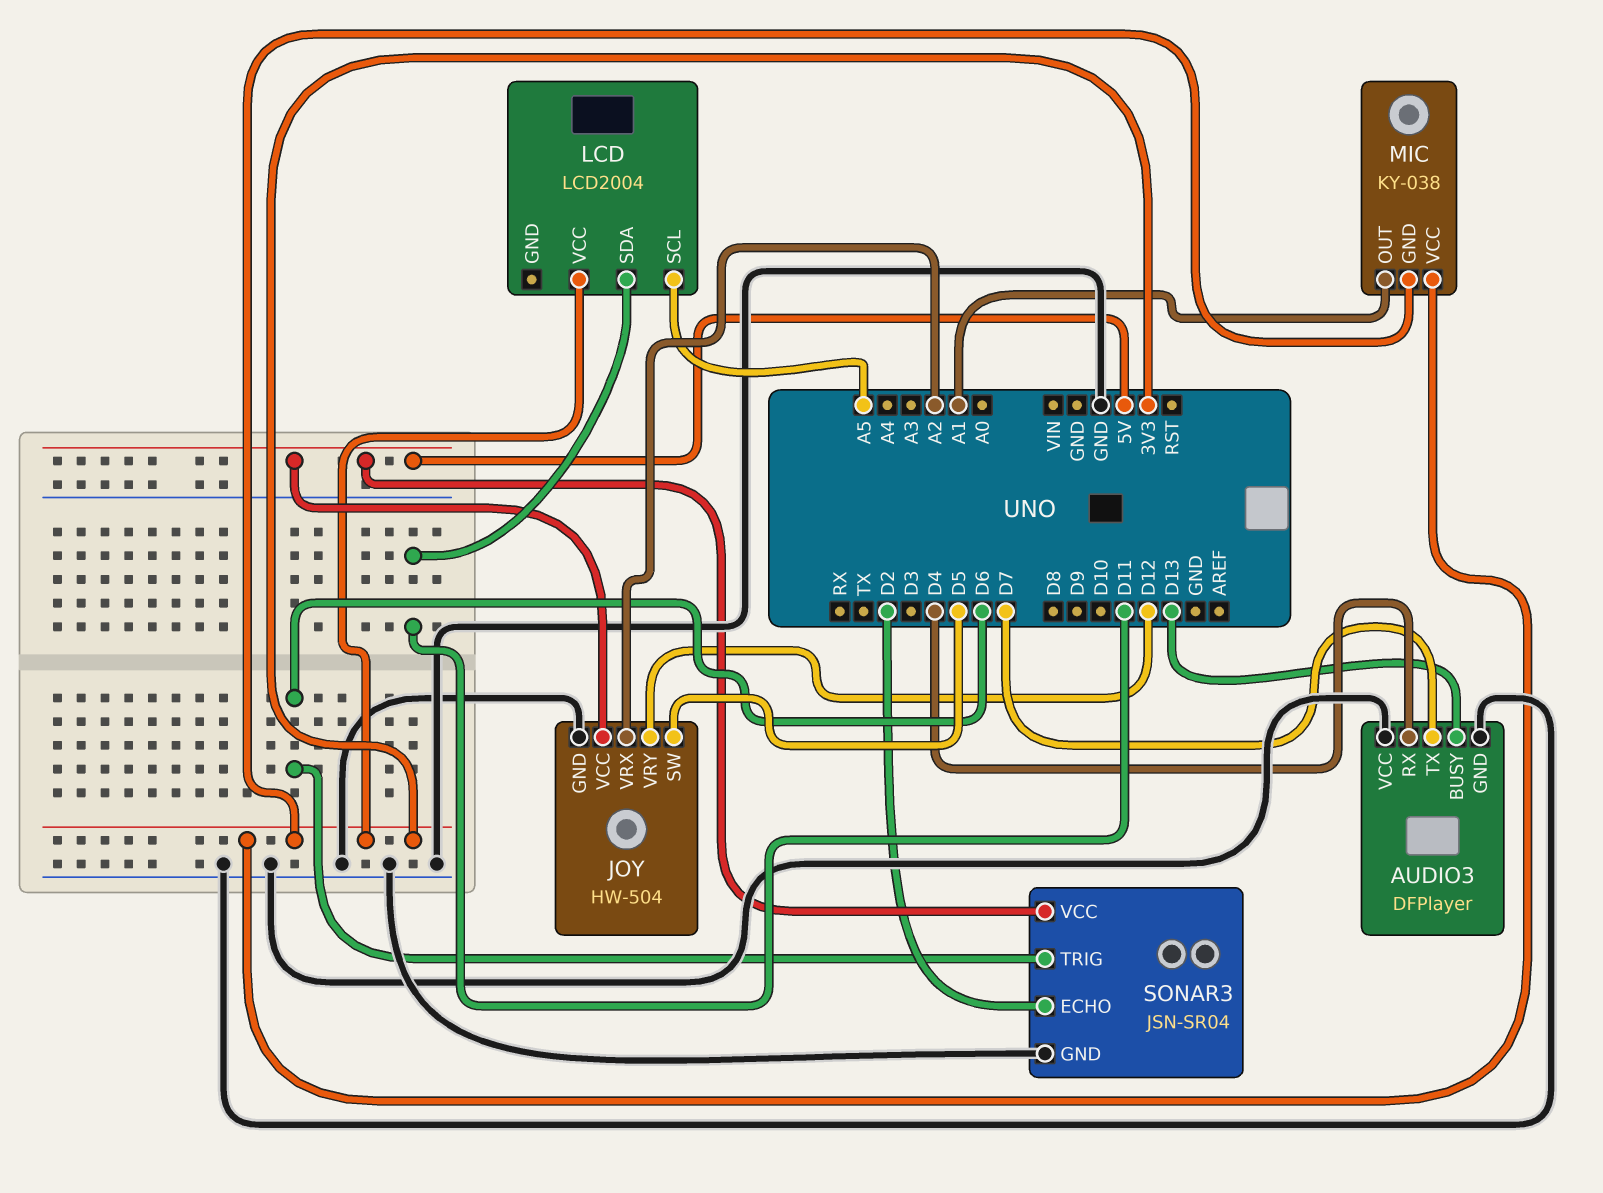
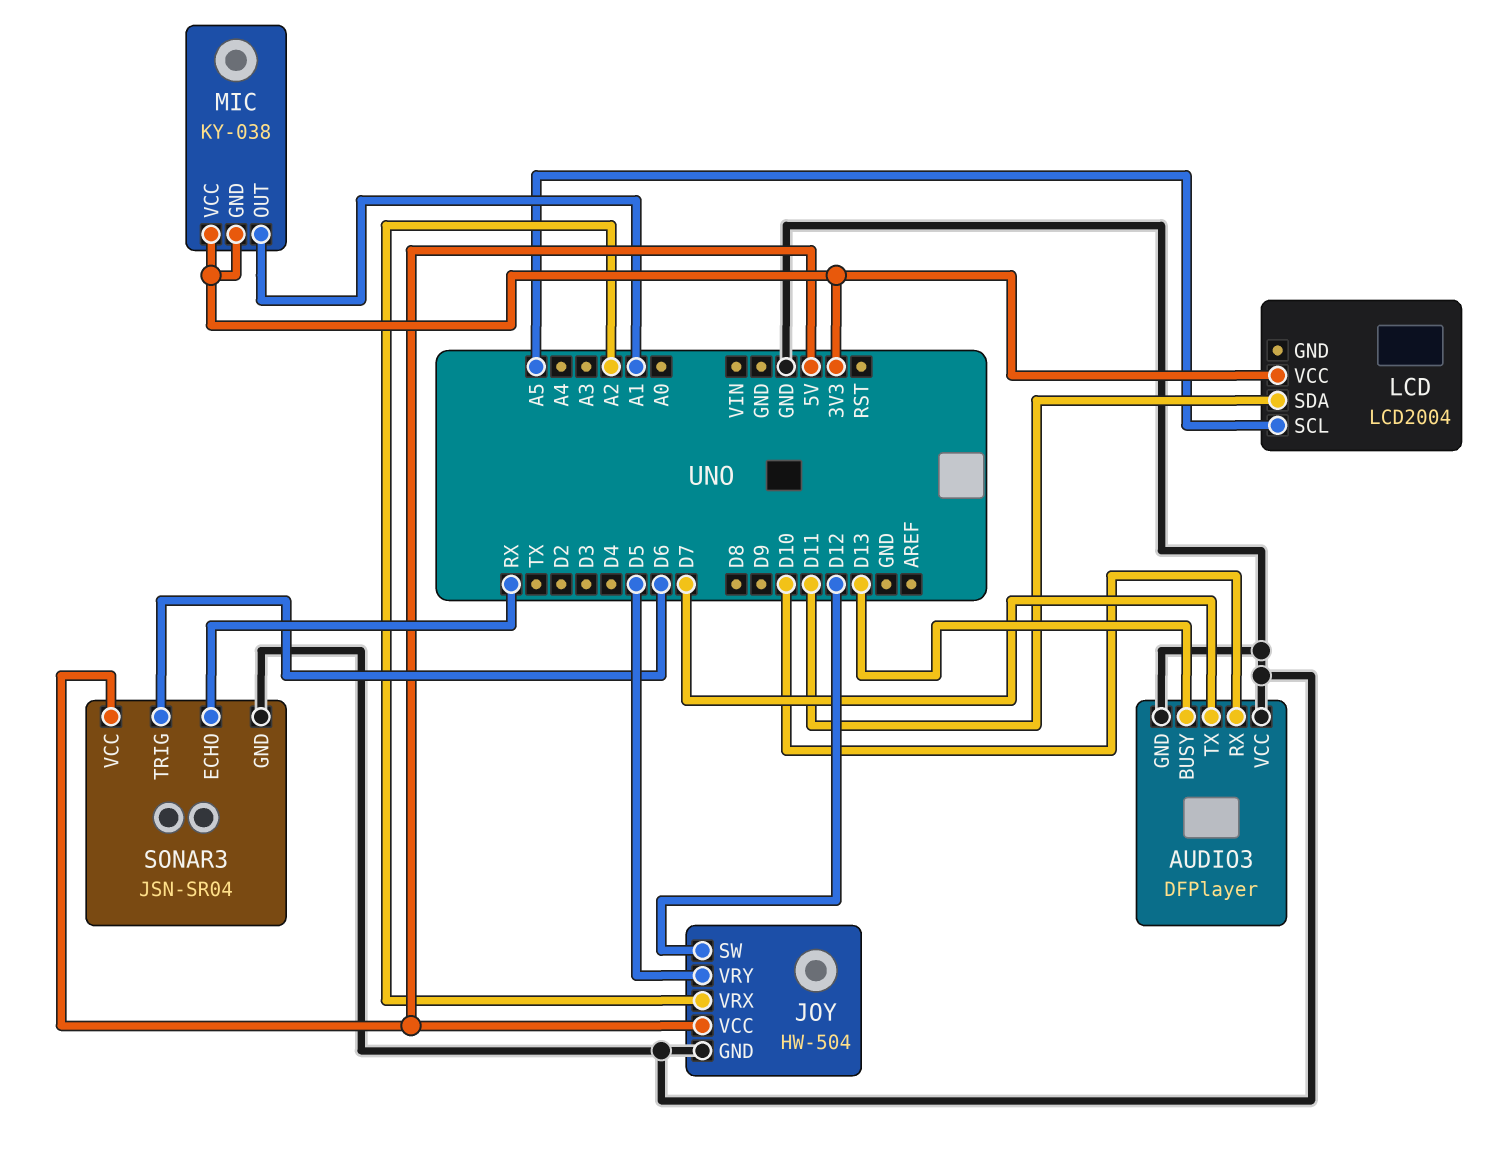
AUDIO3 pin RX: D4 -> D10
JOY pin SW: D5 -> D12
JOY pin VRY: D12 -> D5
SONAR3 pin ECHO: D2 -> RX

